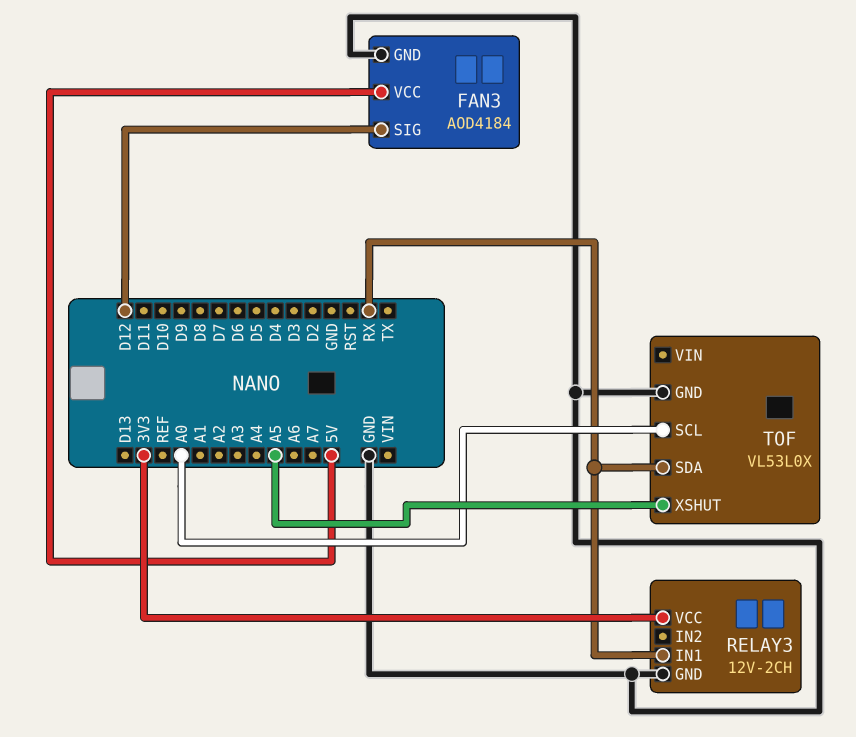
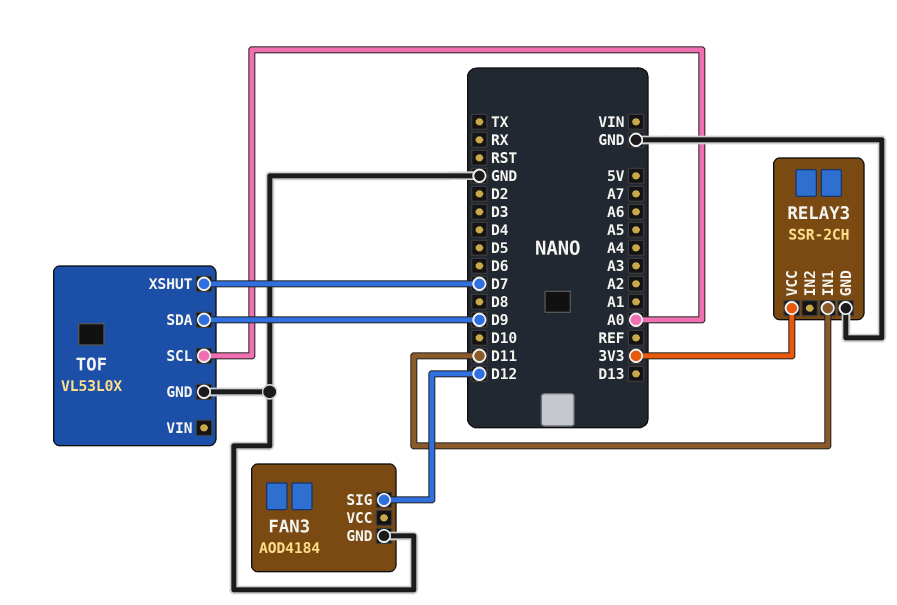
FAN3 pin VCC: 5V -> none
RELAY3: 12V-2CH -> SSR-2CH
RELAY3 pin IN1: RX -> D11
TOF pin SDA: RX -> D9
TOF pin XSHUT: A5 -> D7

